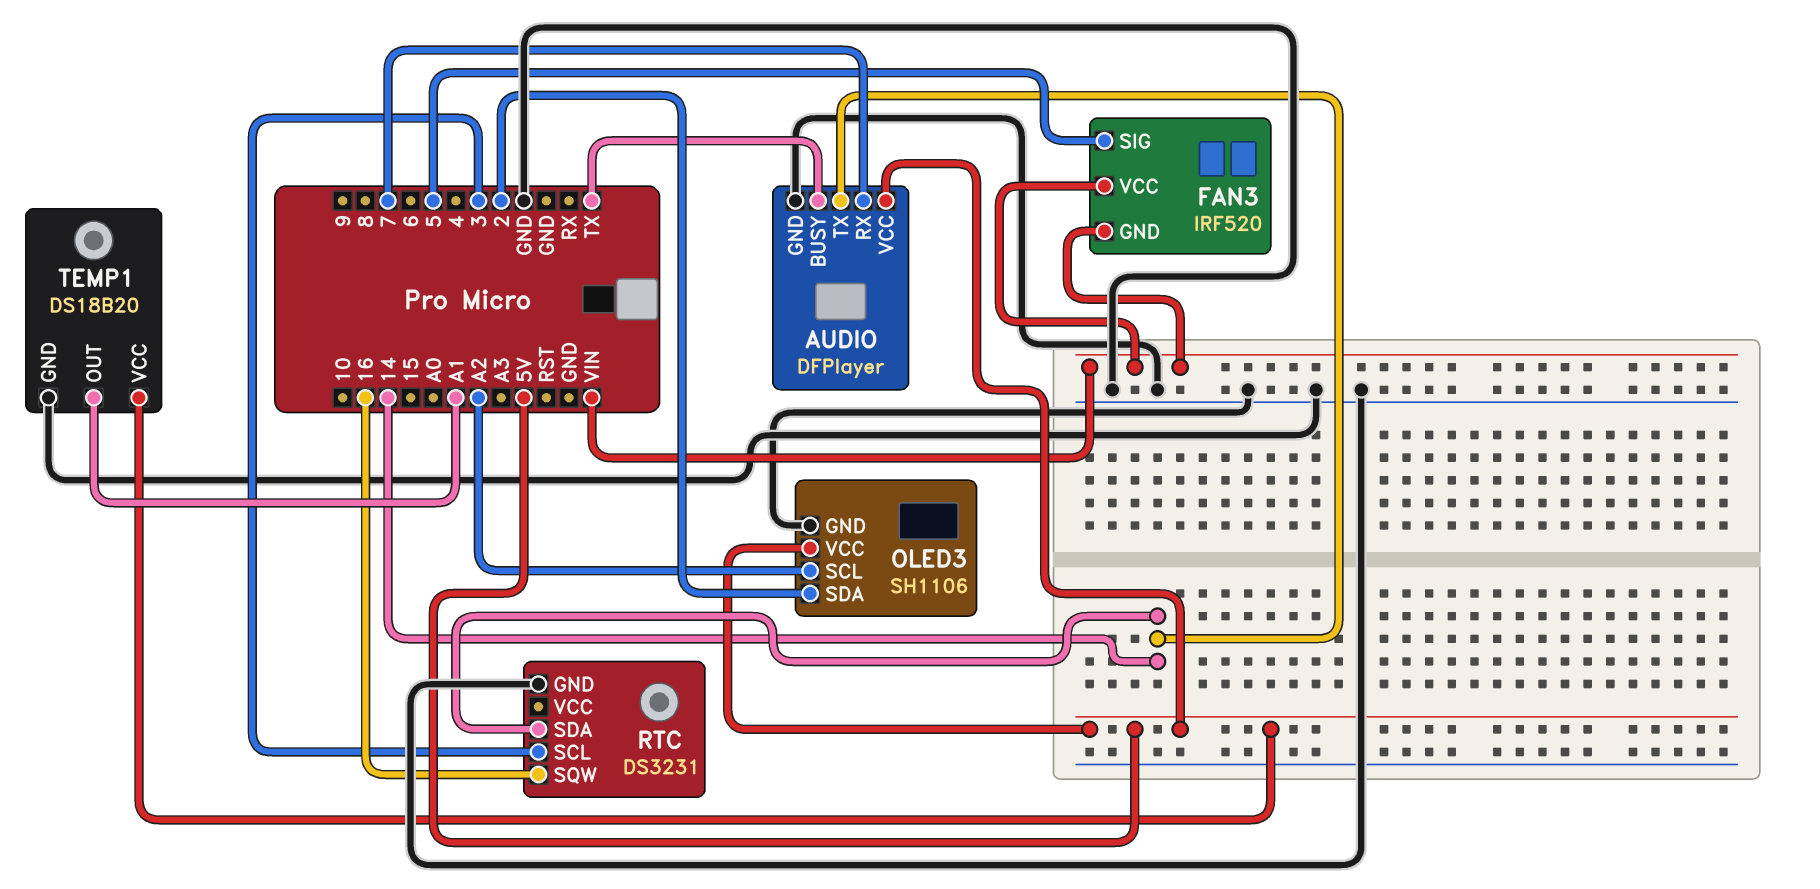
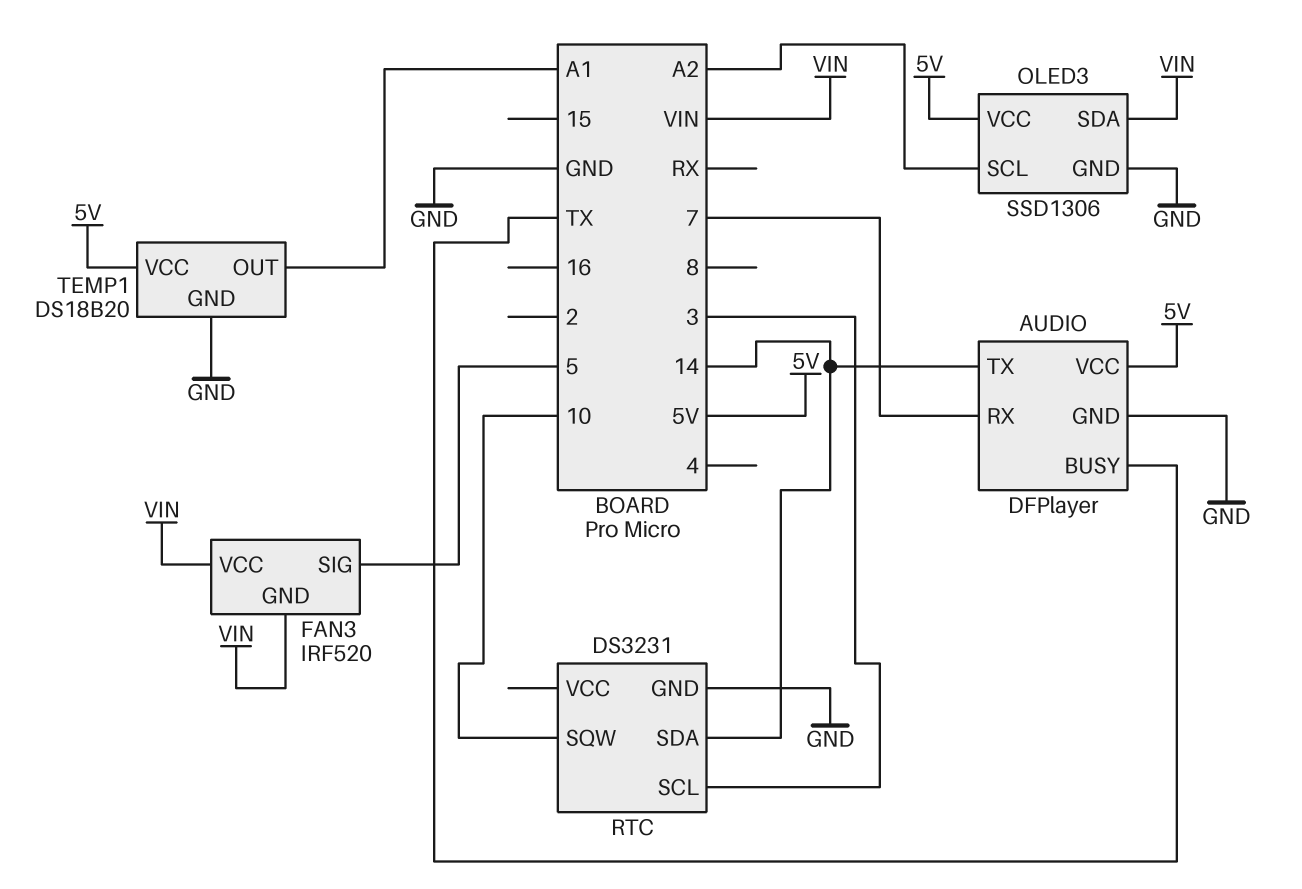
OLED3: SH1106 -> SSD1306
OLED3 pin SDA: 2 -> VIN
RTC pin SQW: 16 -> 10

